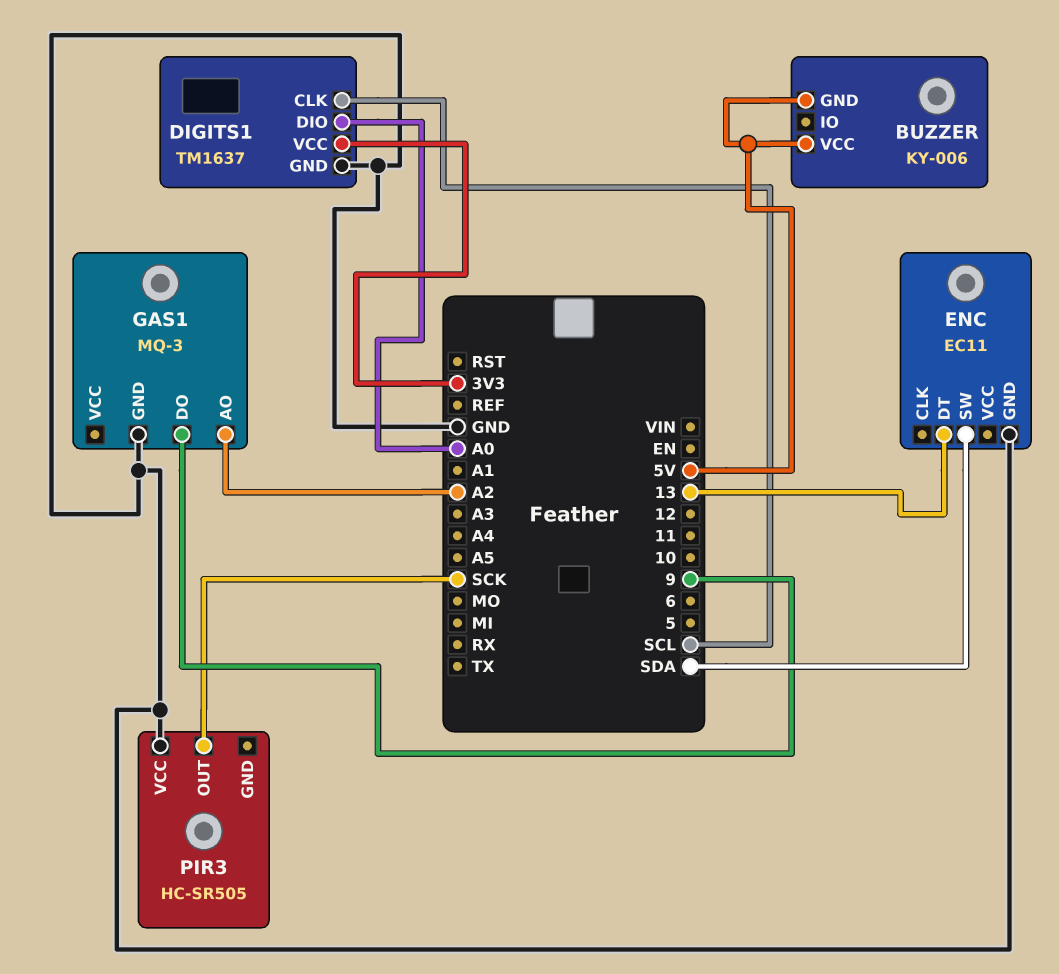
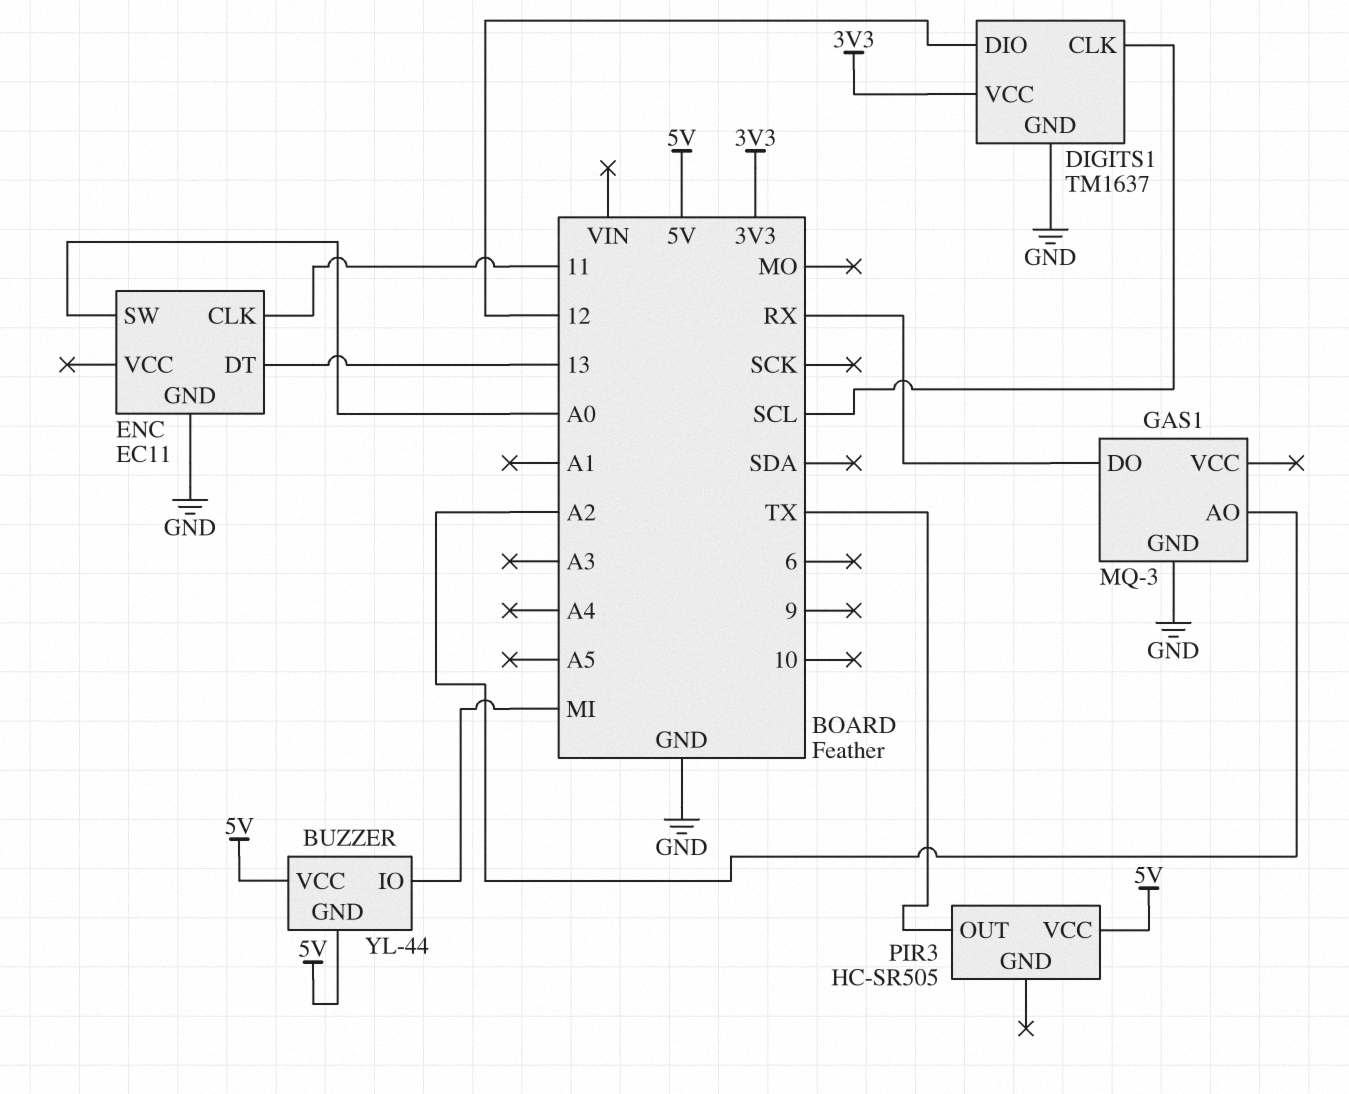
BUZZER: KY-006 -> YL-44
BUZZER pin IO: none -> MI
DIGITS1 pin DIO: A0 -> 12
ENC pin CLK: none -> 11
ENC pin SW: SDA -> A0
GAS1 pin DO: 9 -> RX
PIR3 pin OUT: SCK -> TX
PIR3 pin VCC: GND -> 5V

